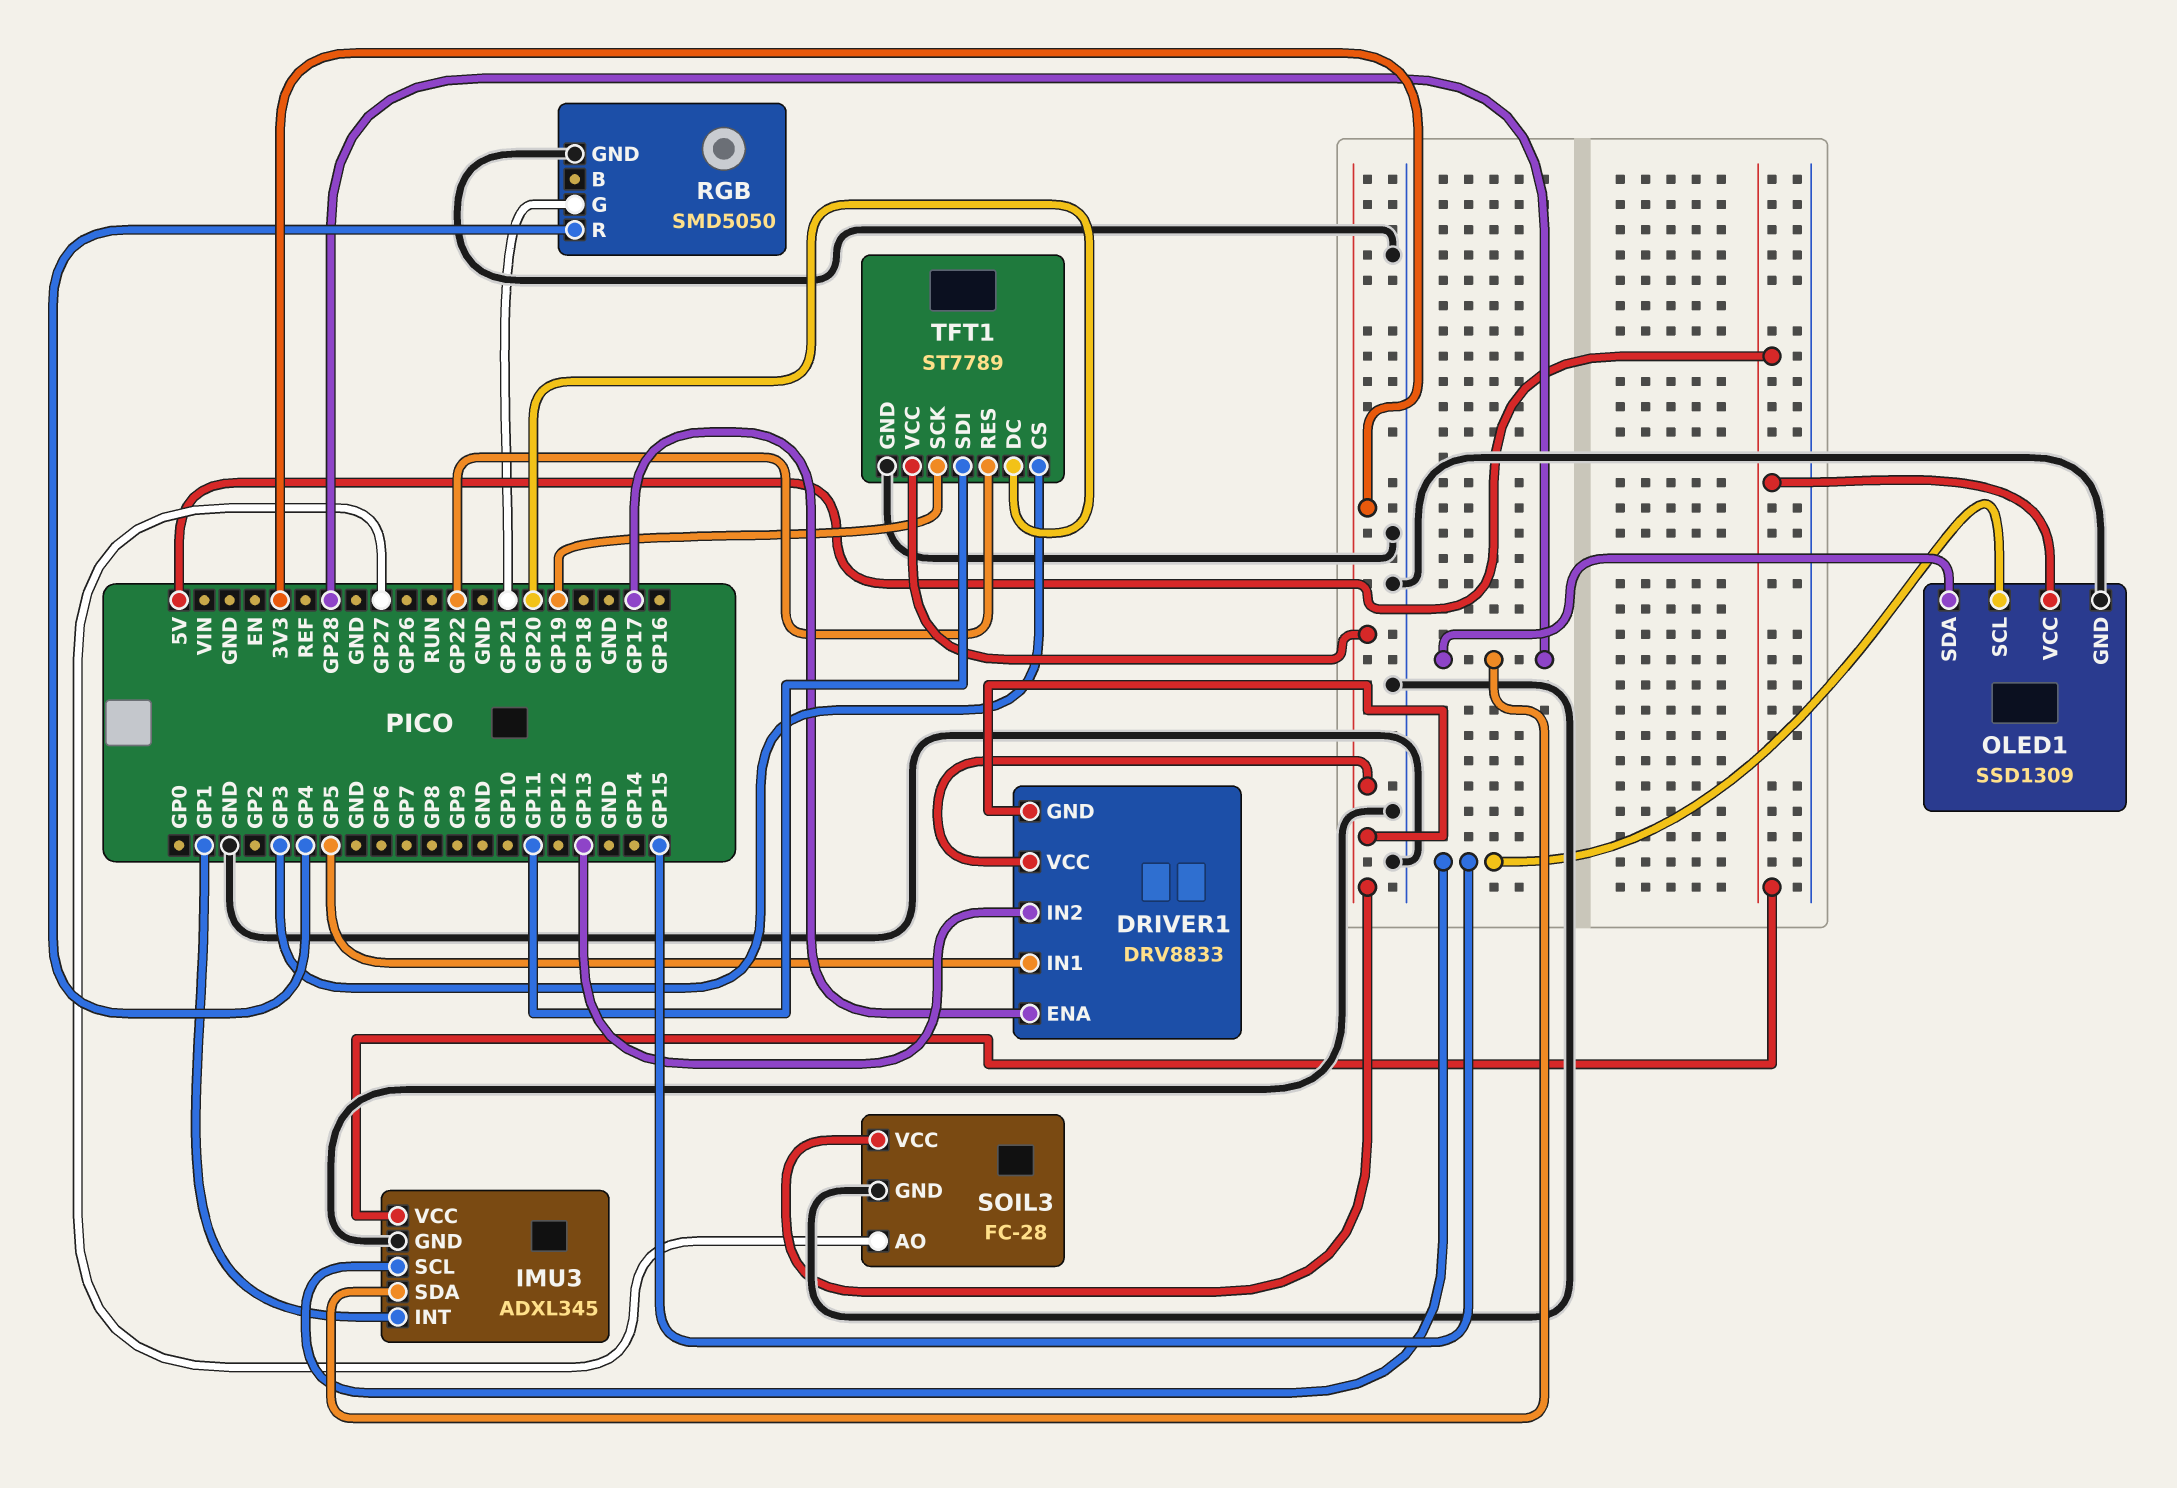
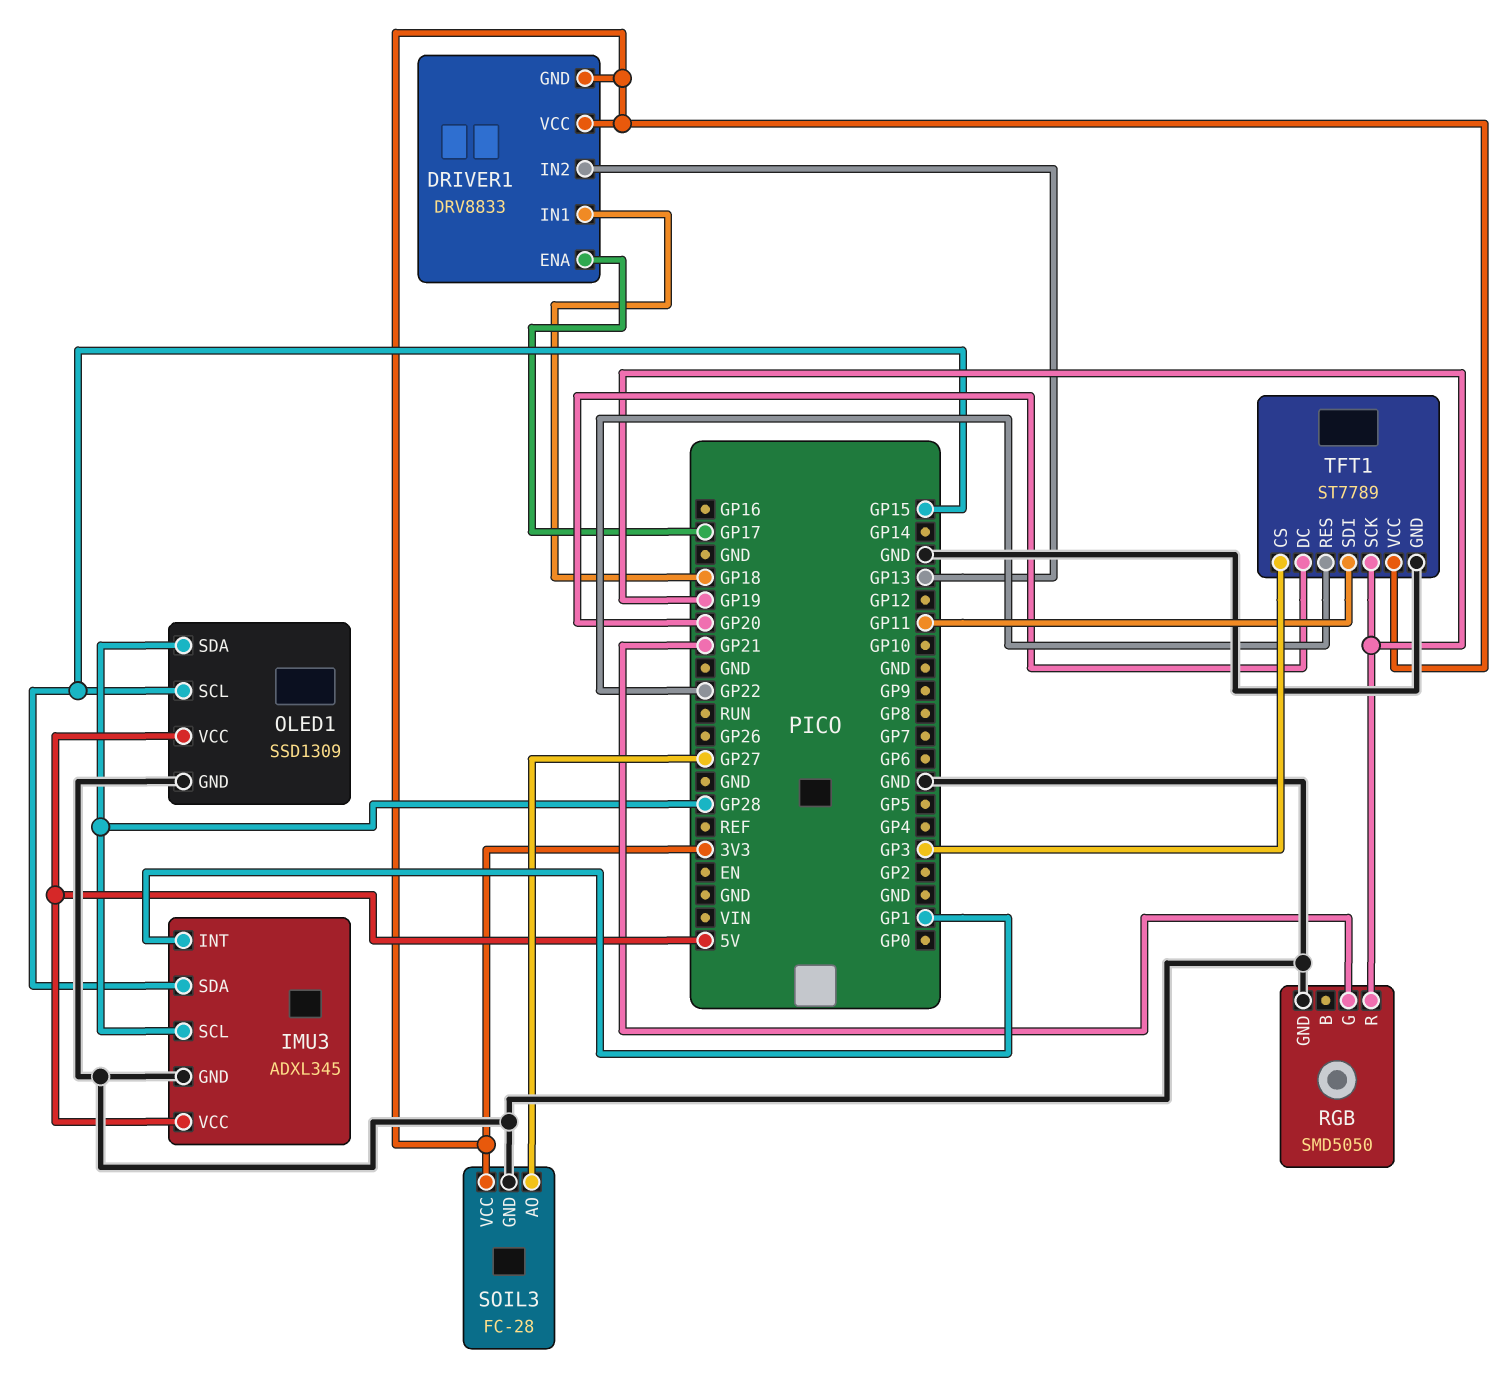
DRIVER1 pin IN1: GP5 -> GP18
IMU3 pin SCL: GP15 -> GP28
IMU3 pin SDA: GP28 -> GP15
RGB pin R: GP4 -> GP19

